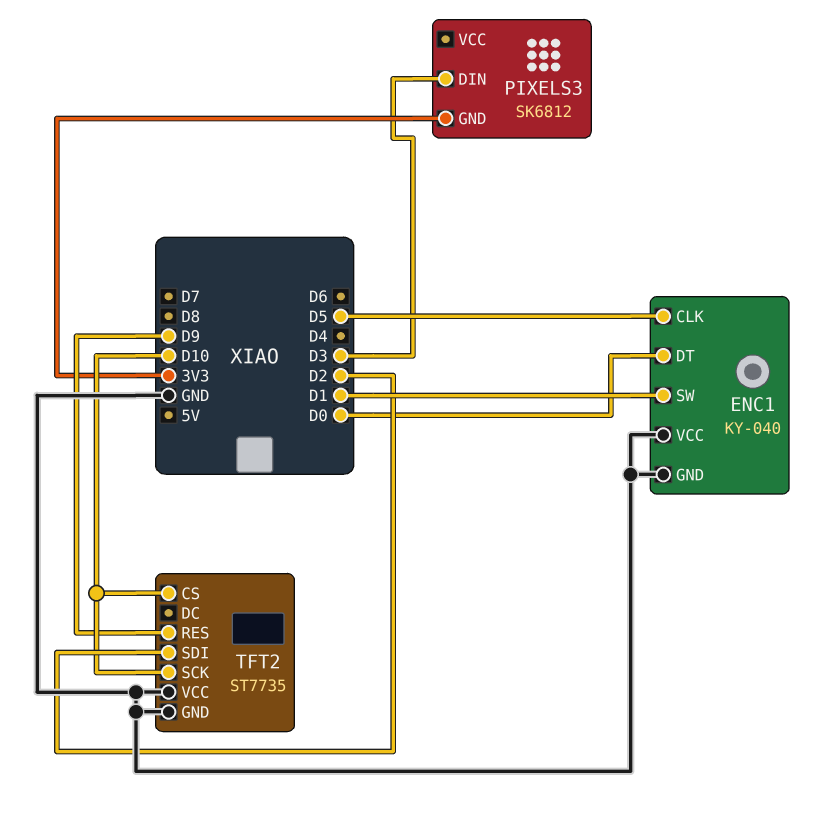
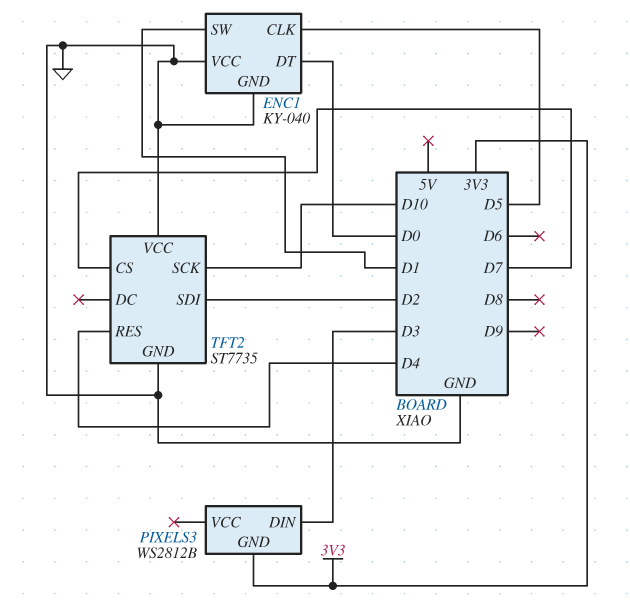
PIXELS3: SK6812 -> WS2812B
TFT2 pin CS: D10 -> D7
TFT2 pin RES: D9 -> D4

